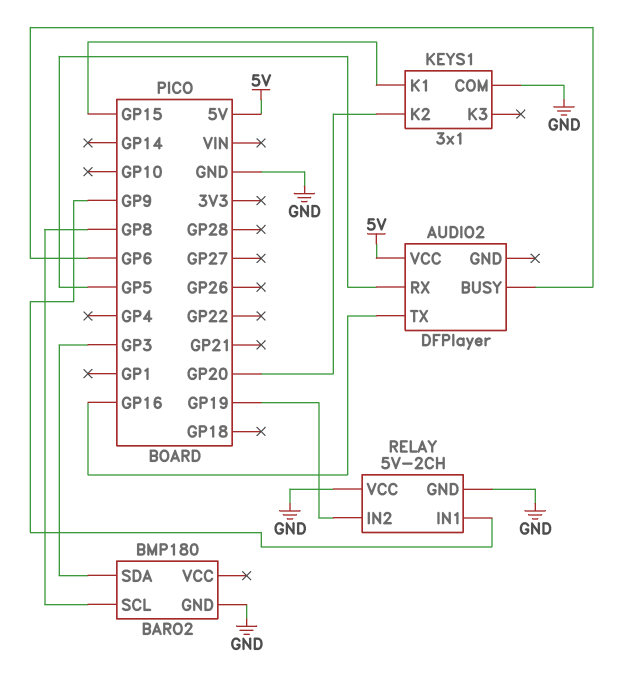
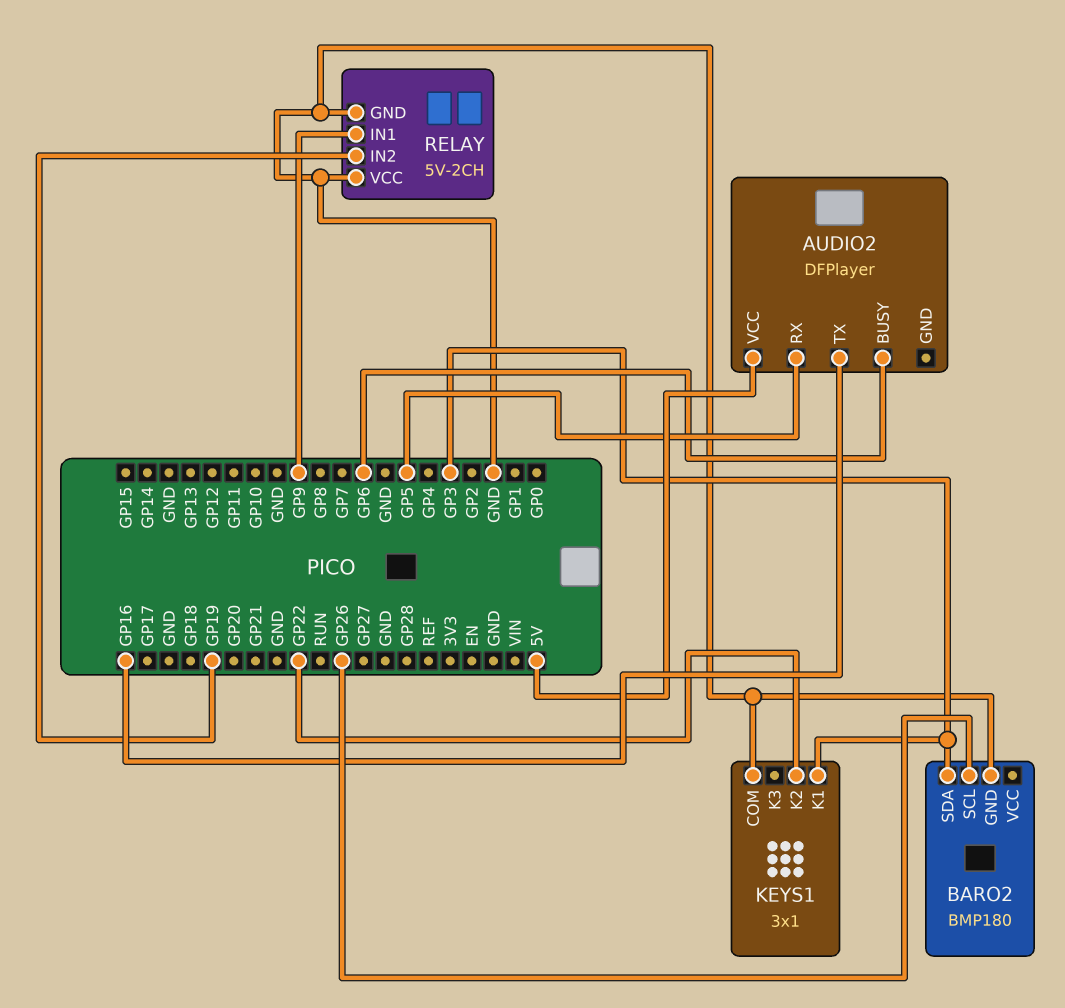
BARO2 pin SCL: GP8 -> GP26
KEYS1 pin K1: GP15 -> GP3
KEYS1 pin K2: GP20 -> GP22

